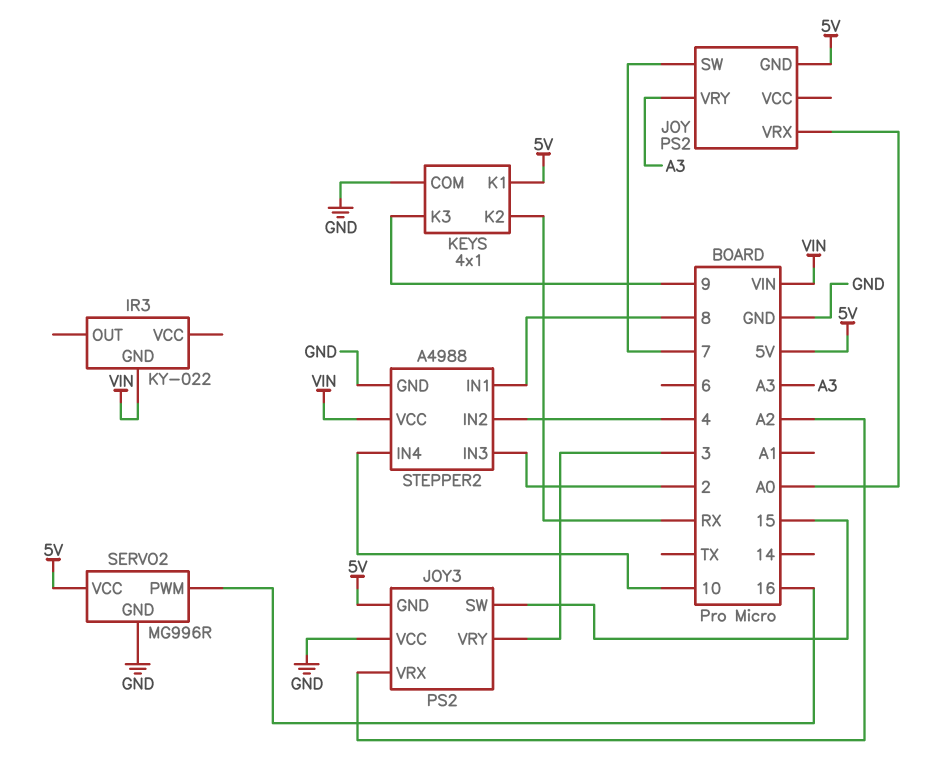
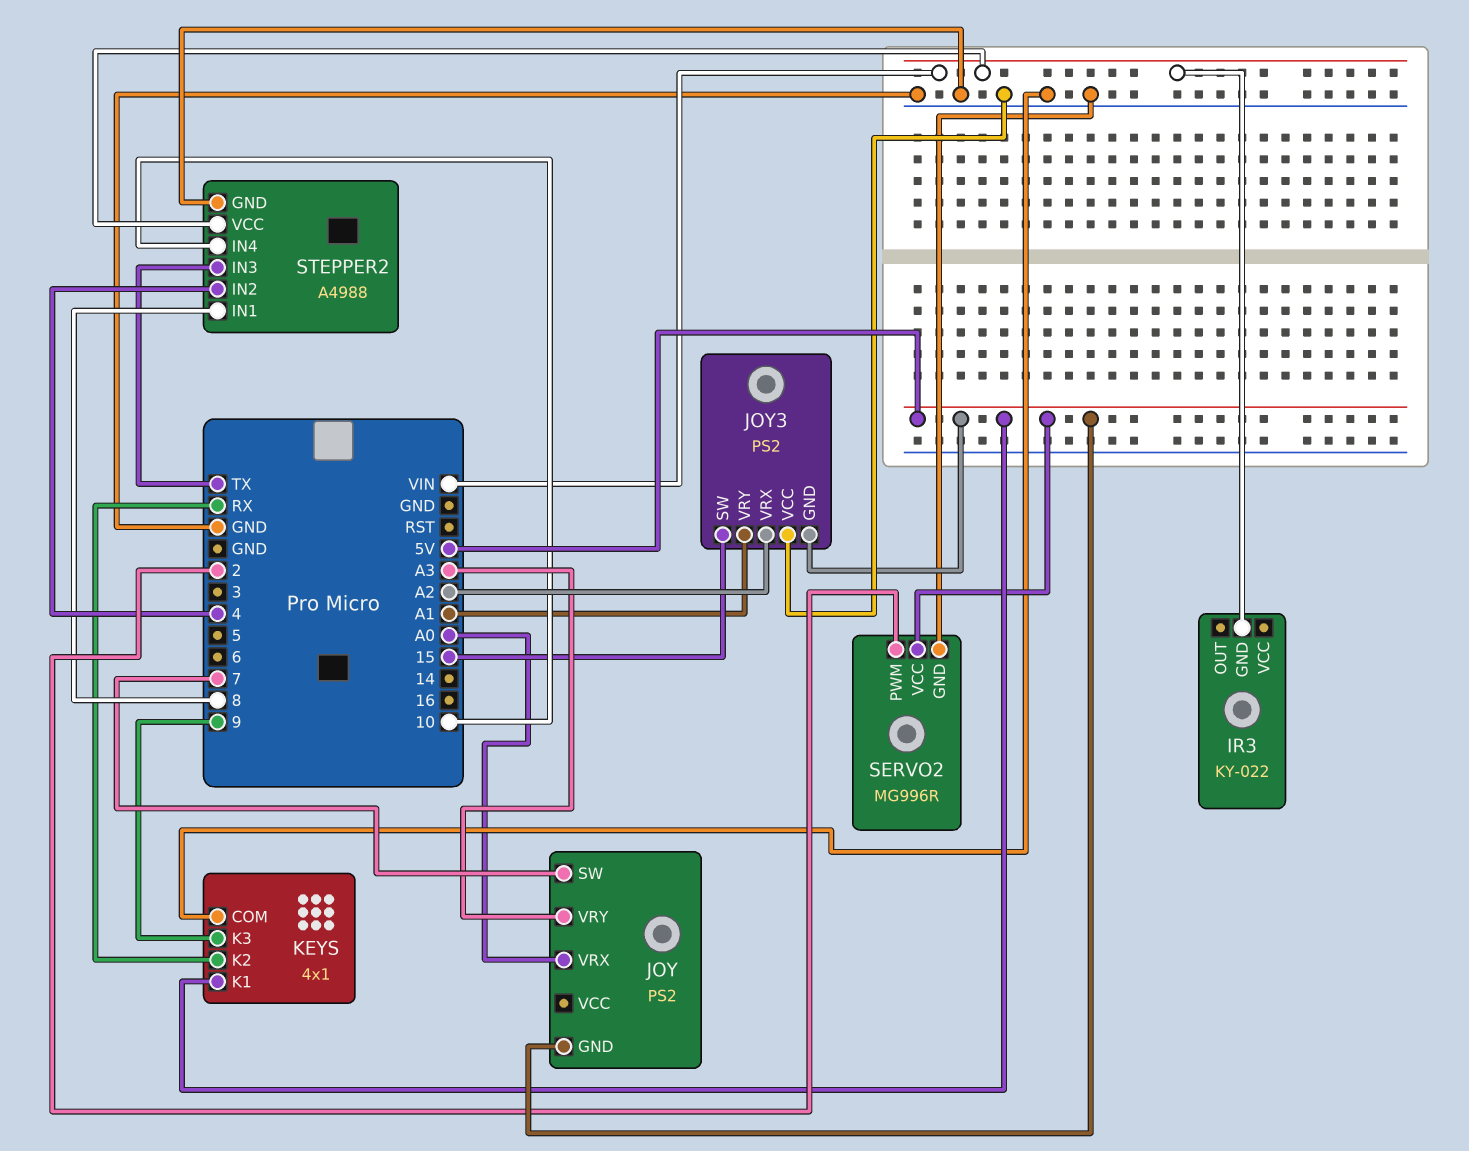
JOY3 pin VRY: 3 -> A1
SERVO2 pin PWM: 16 -> 2
STEPPER2 pin IN3: 2 -> TX

